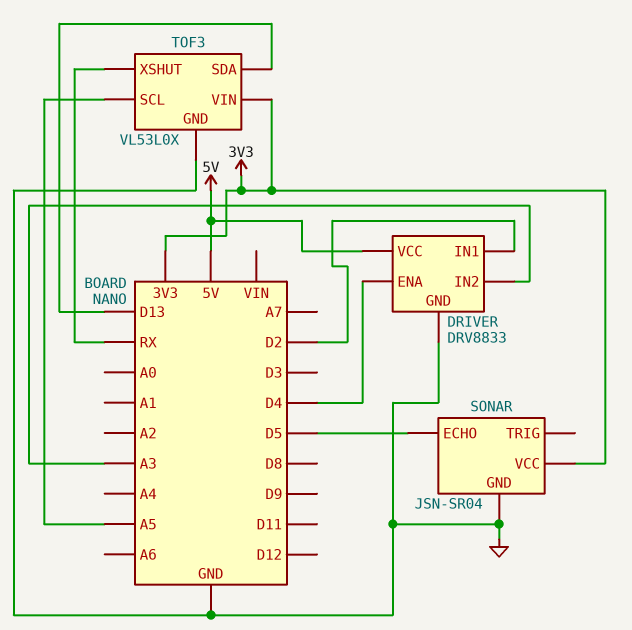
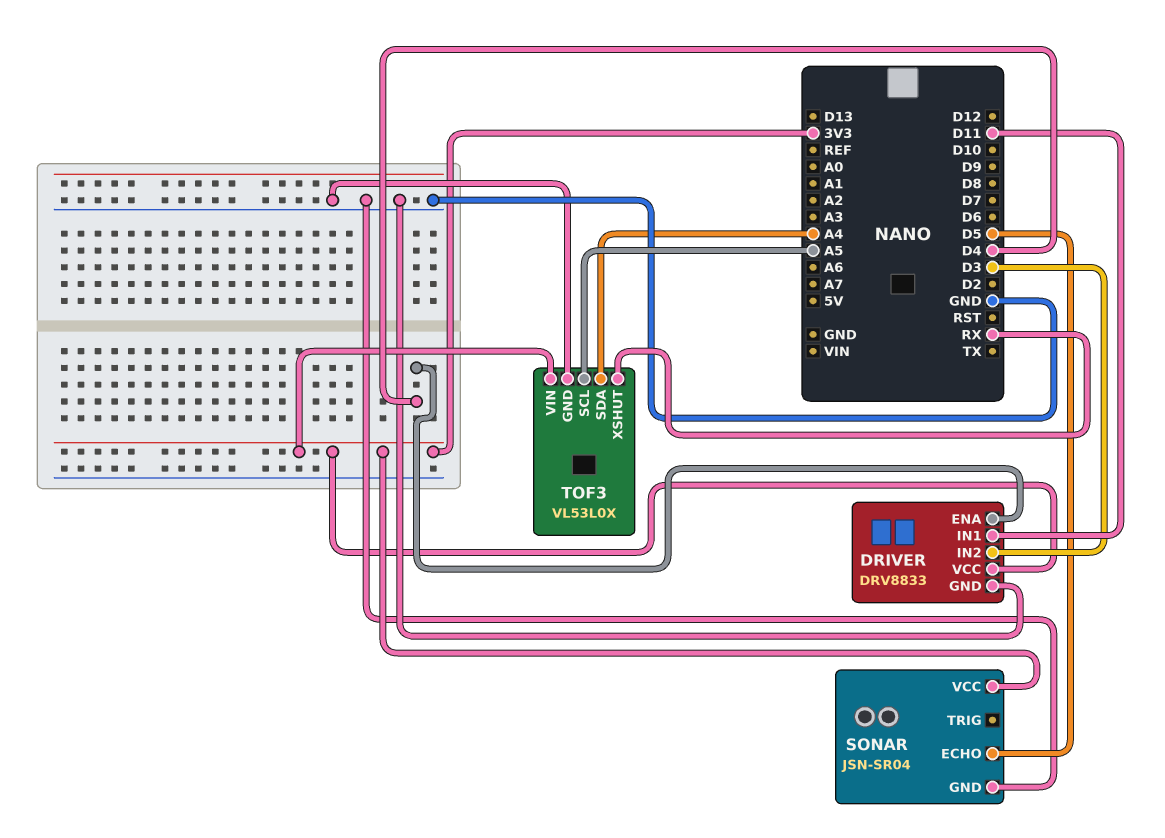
DRIVER pin IN1: D2 -> D11
DRIVER pin IN2: A3 -> D3
DRIVER pin VCC: 5V -> 3V3
TOF3 pin SDA: D13 -> A4

